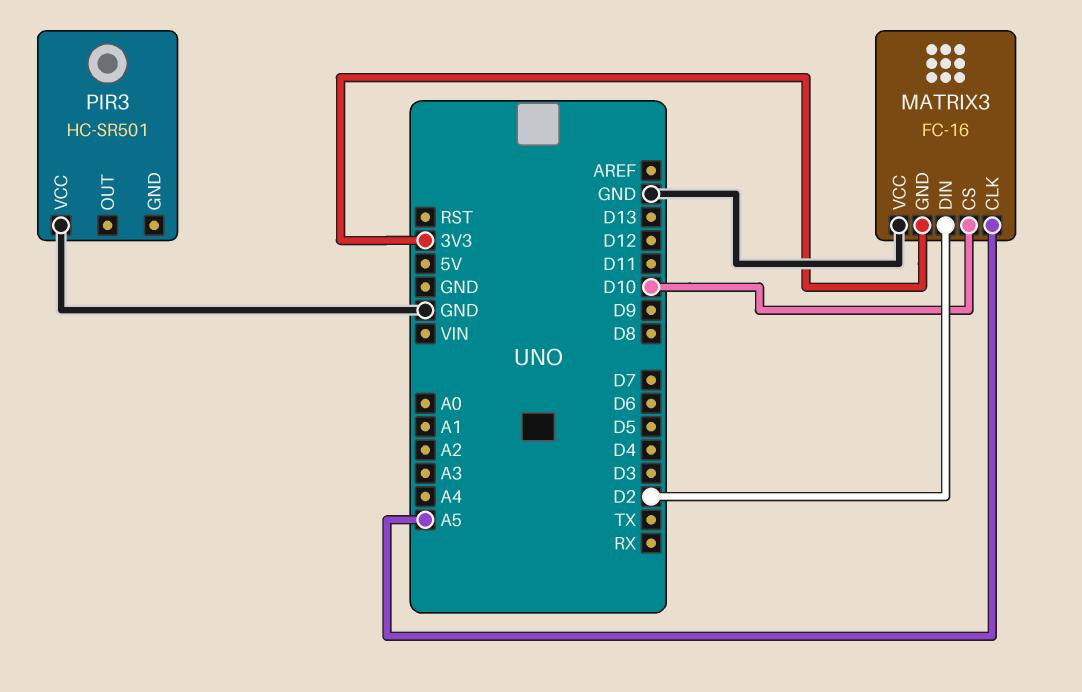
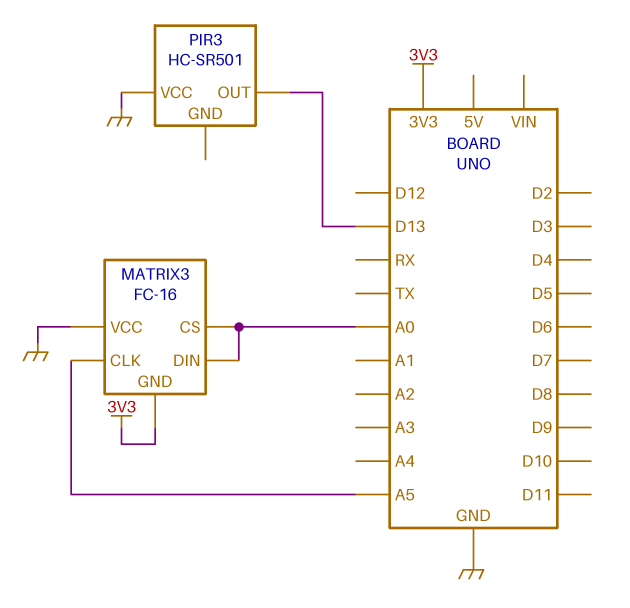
MATRIX3 pin CS: D10 -> A0
MATRIX3 pin DIN: D2 -> A0
PIR3 pin OUT: none -> D13

